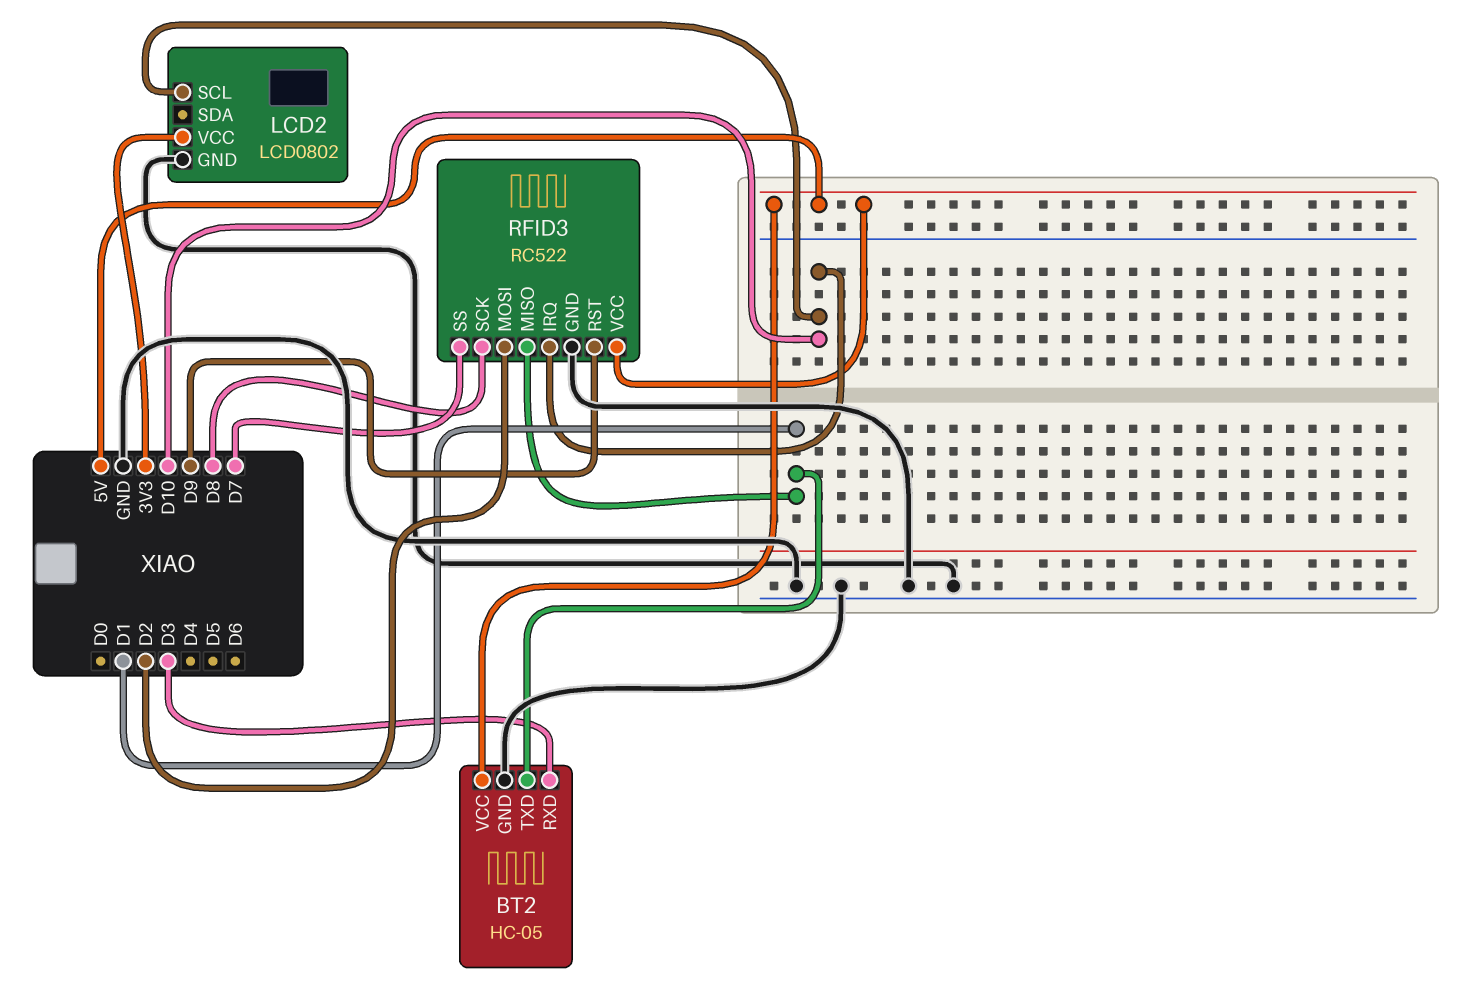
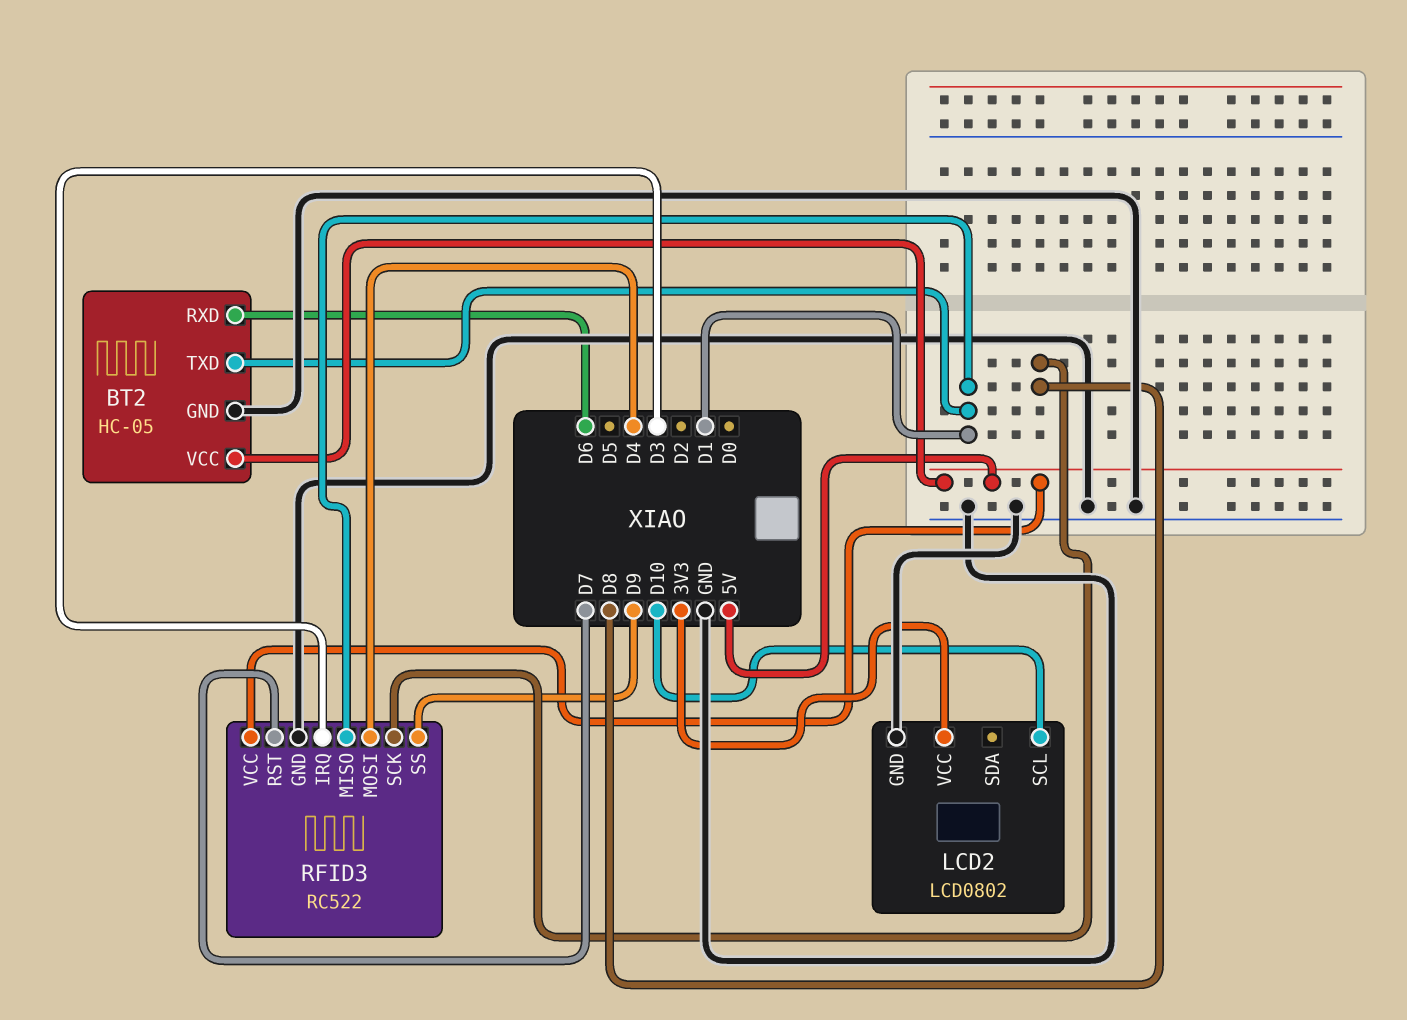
BT2 pin RXD: D3 -> D6
RFID3 pin IRQ: D10 -> D3
RFID3 pin MOSI: D2 -> D4
RFID3 pin RST: D9 -> D7
RFID3 pin SS: D7 -> D9

